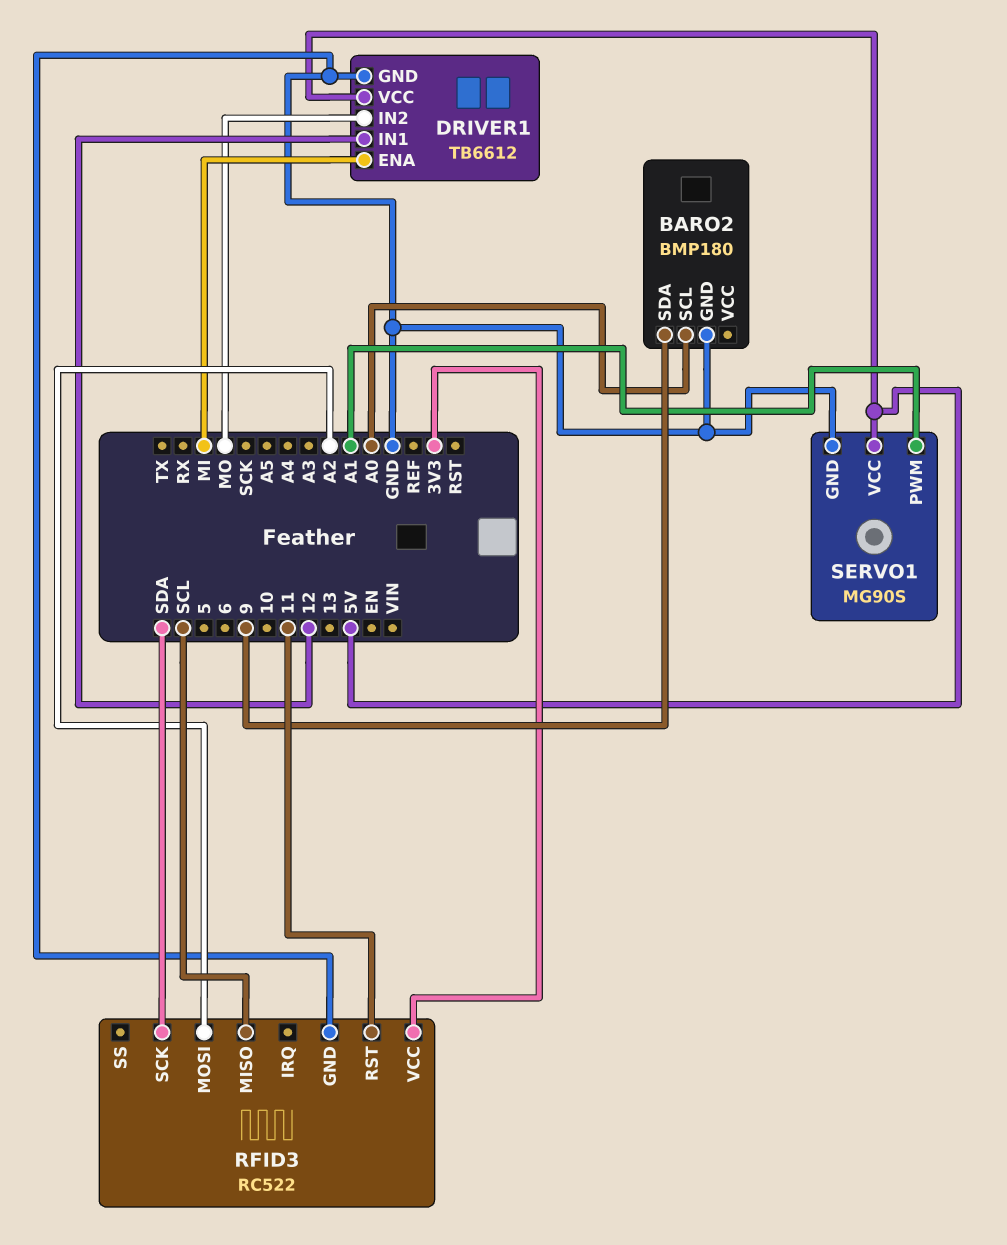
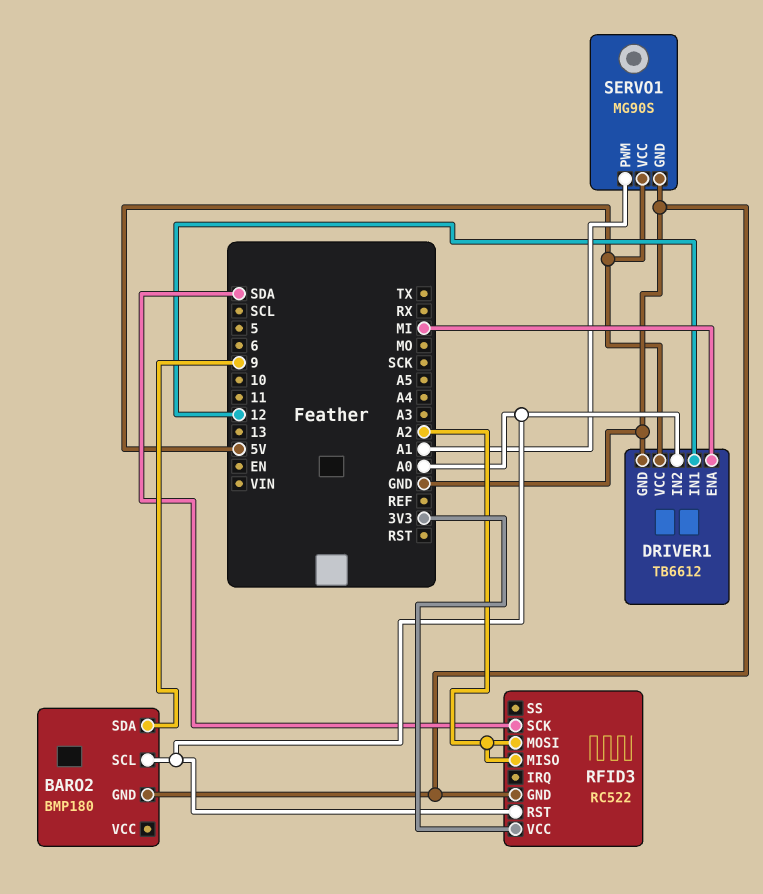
DRIVER1 pin IN2: MO -> A0
RFID3 pin MISO: SCL -> A2
RFID3 pin RST: 11 -> A0

